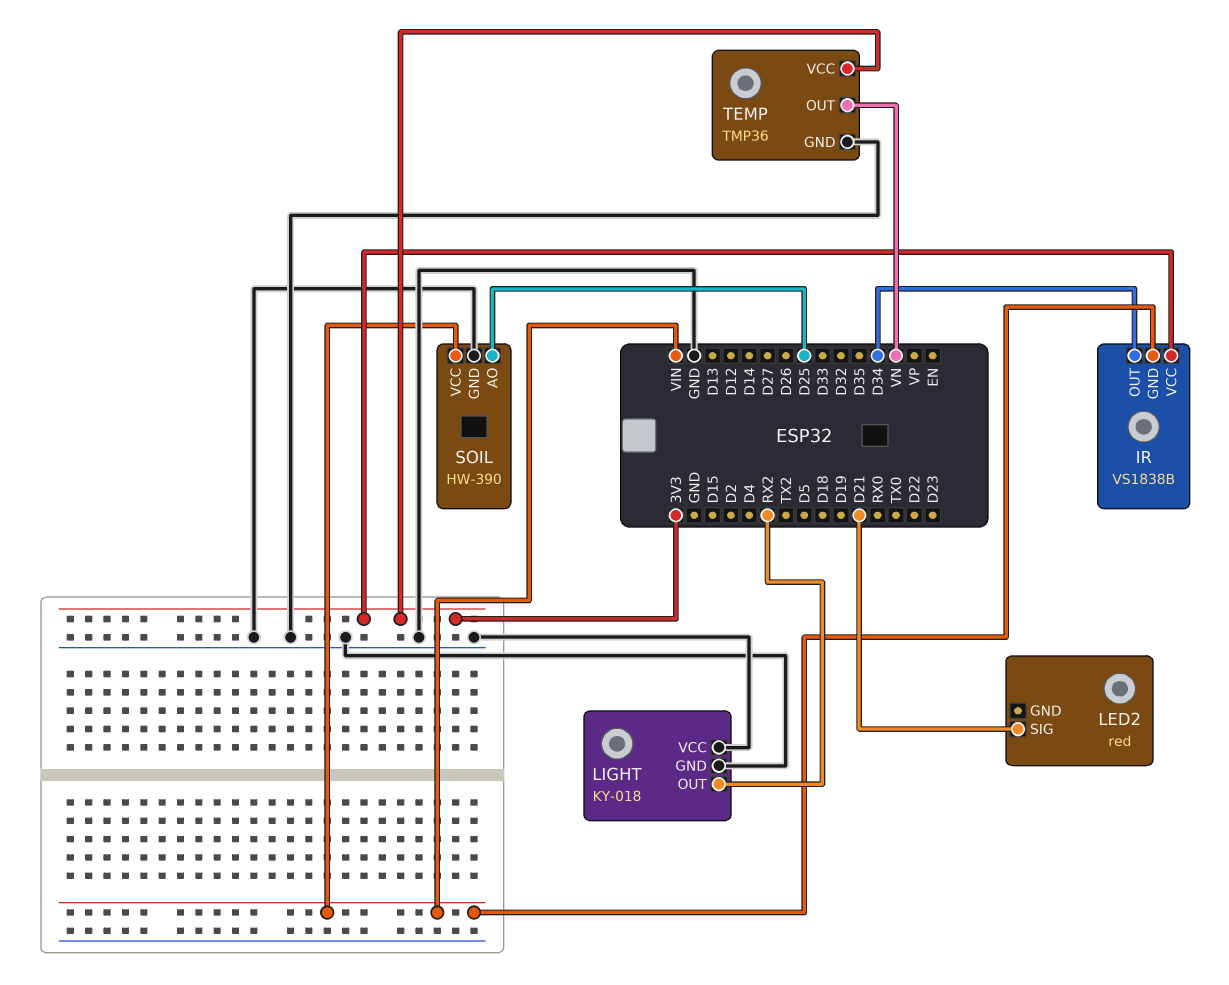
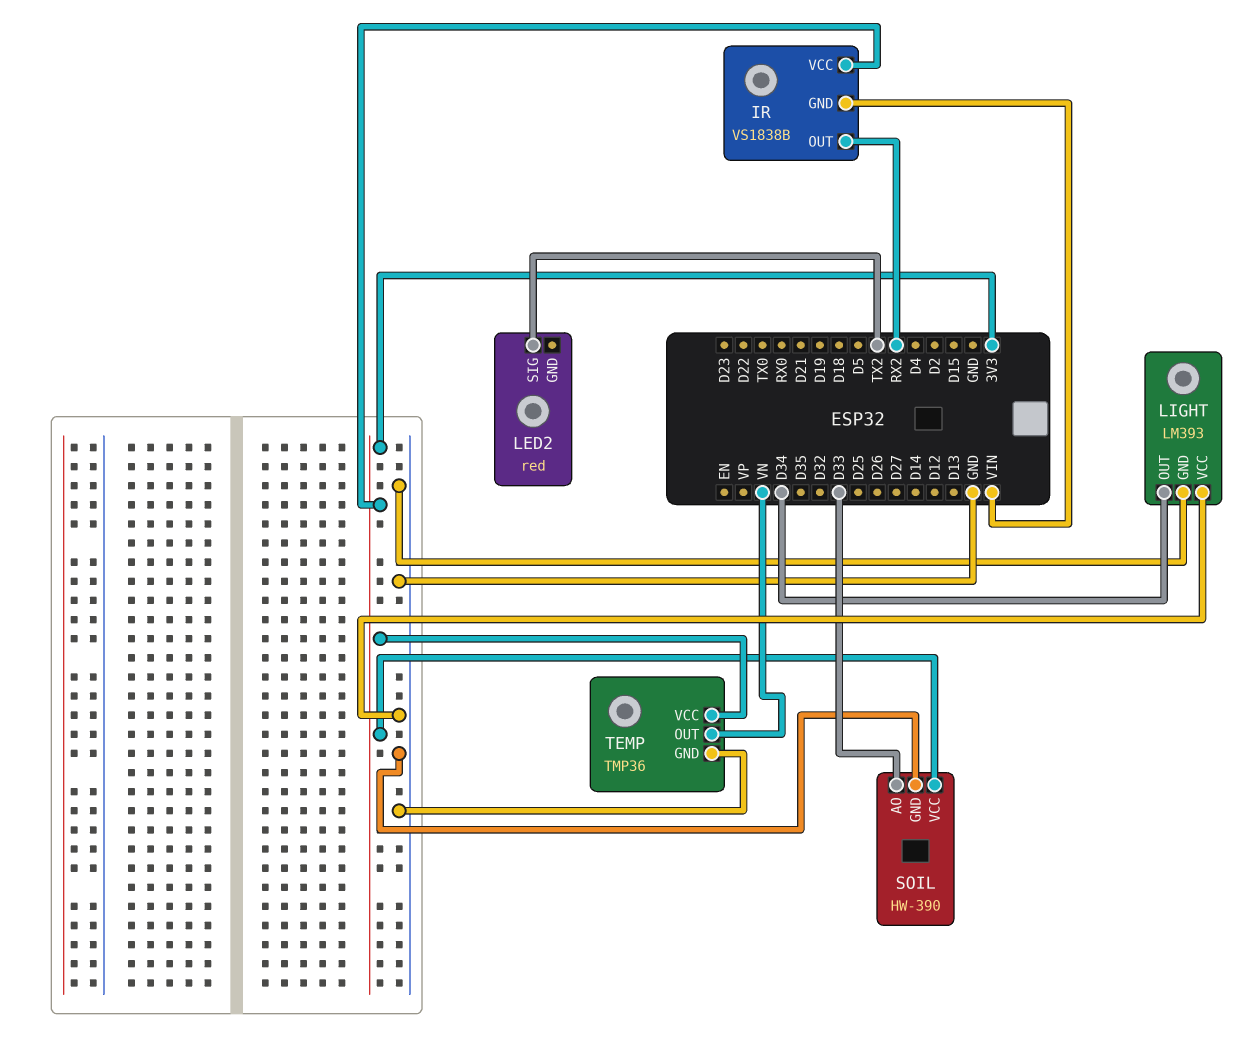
IR pin OUT: D34 -> RX2
LED2 pin SIG: D21 -> TX2
LIGHT: KY-018 -> LM393
LIGHT pin OUT: RX2 -> D34
SOIL pin AO: D25 -> D33
SOIL pin VCC: VIN -> 3V3

